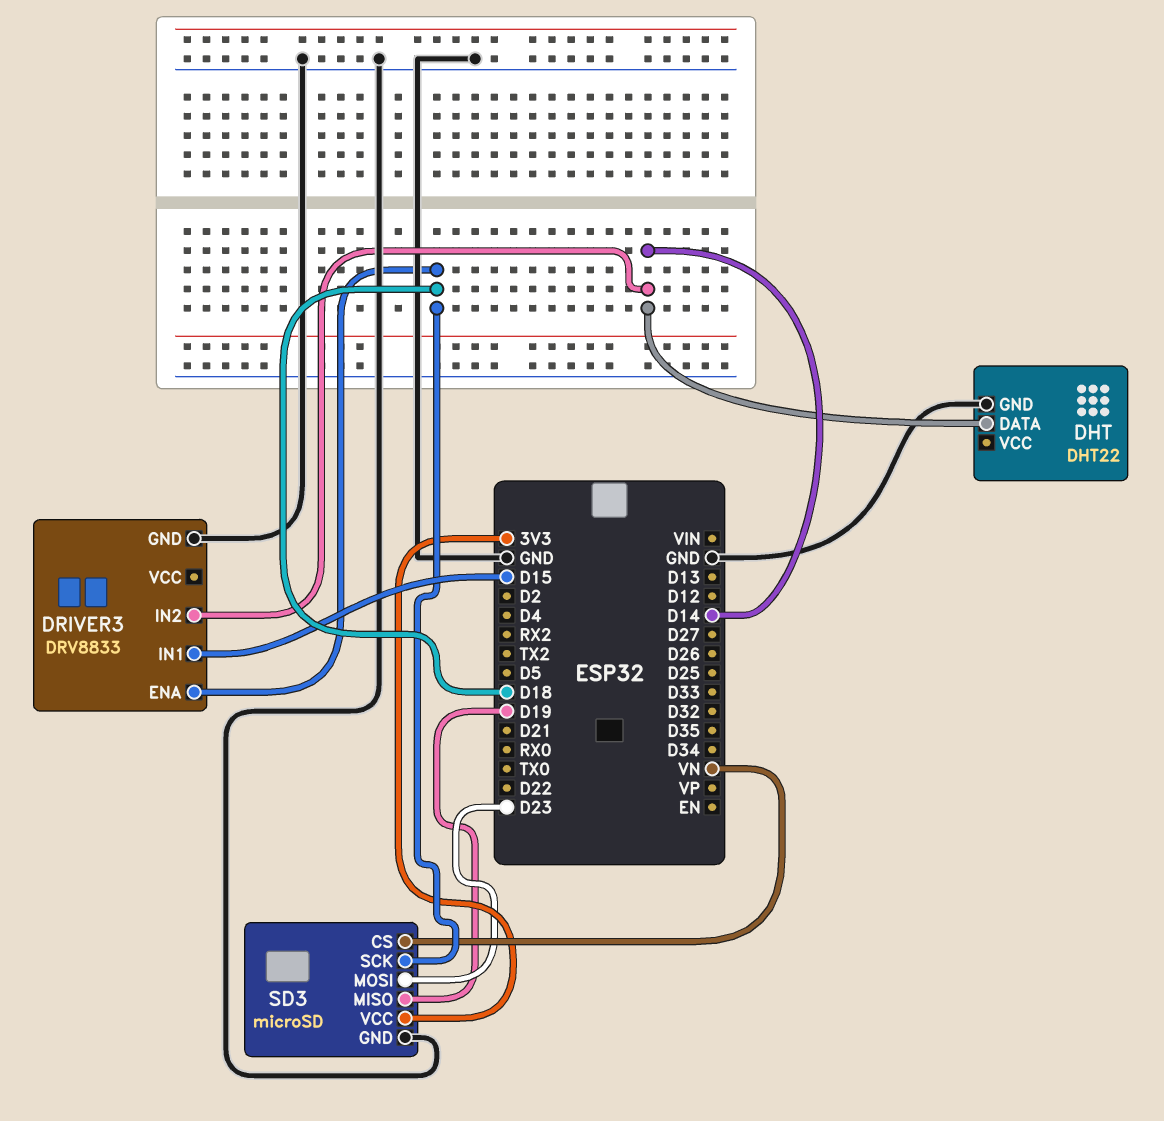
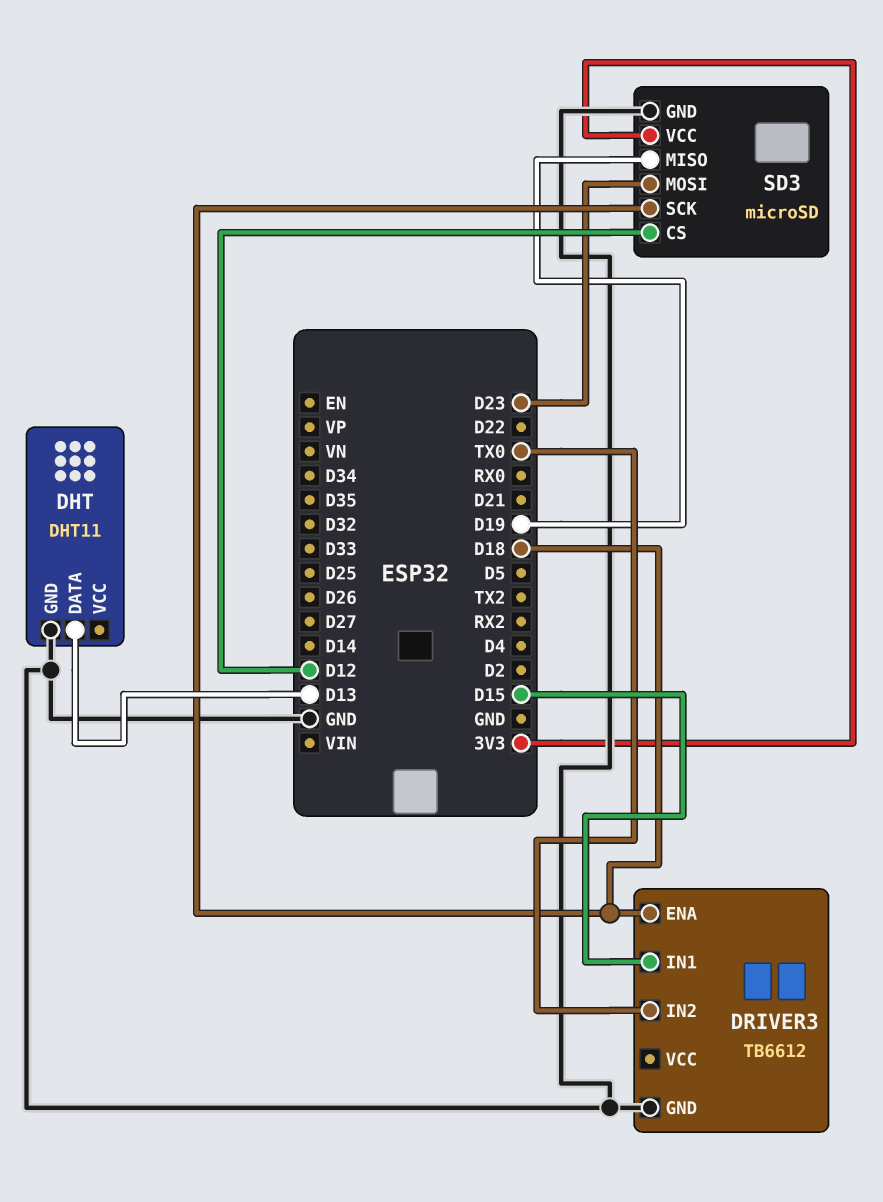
DHT: DHT22 -> DHT11
DHT pin DATA: D14 -> D13
DRIVER3: DRV8833 -> TB6612
DRIVER3 pin IN2: D14 -> TX0
SD3 pin CS: VN -> D12

